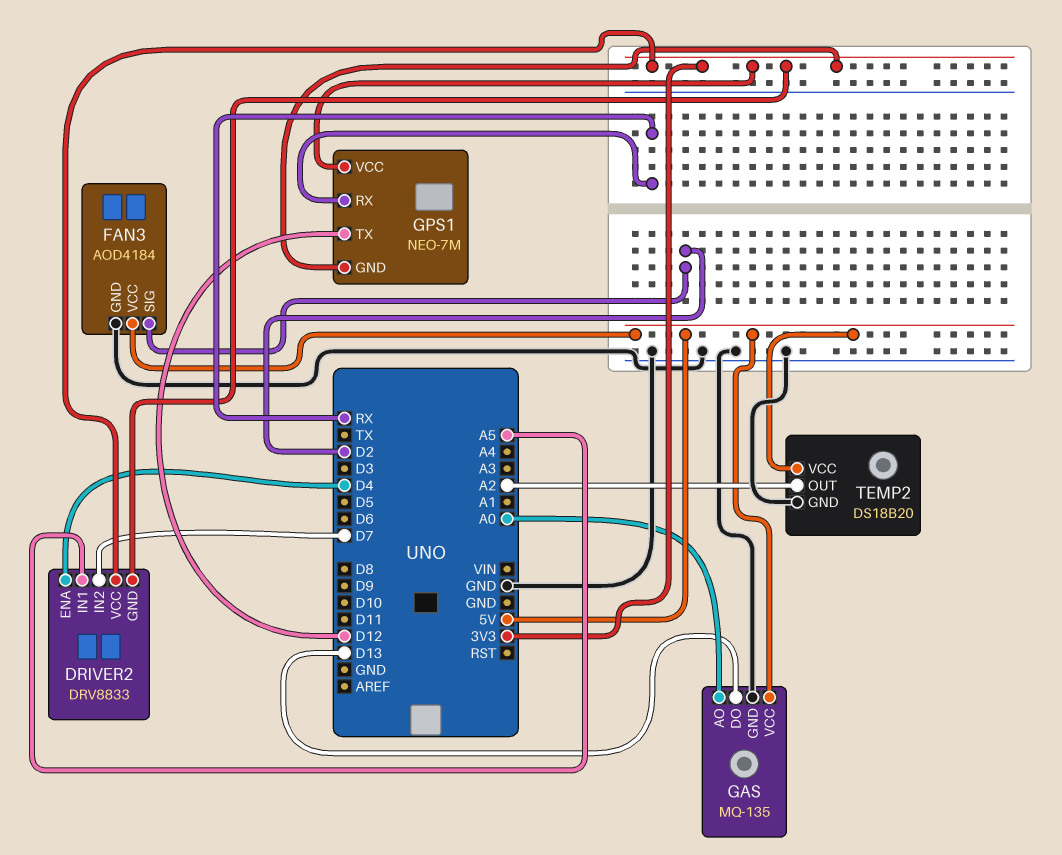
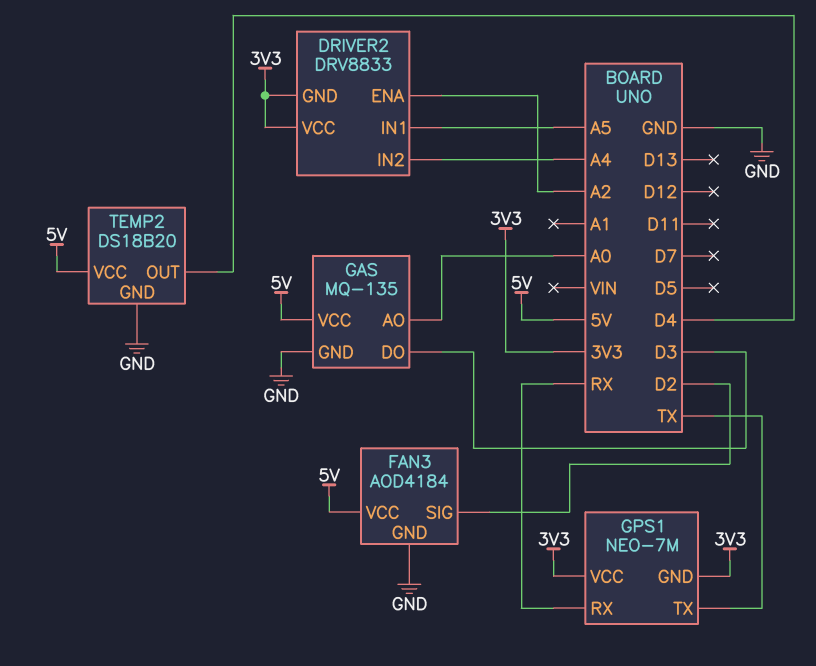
DRIVER2 pin ENA: D4 -> A2
DRIVER2 pin IN2: D7 -> A4
GAS pin DO: D13 -> D3
GPS1 pin TX: D12 -> TX
TEMP2 pin OUT: A2 -> D4

